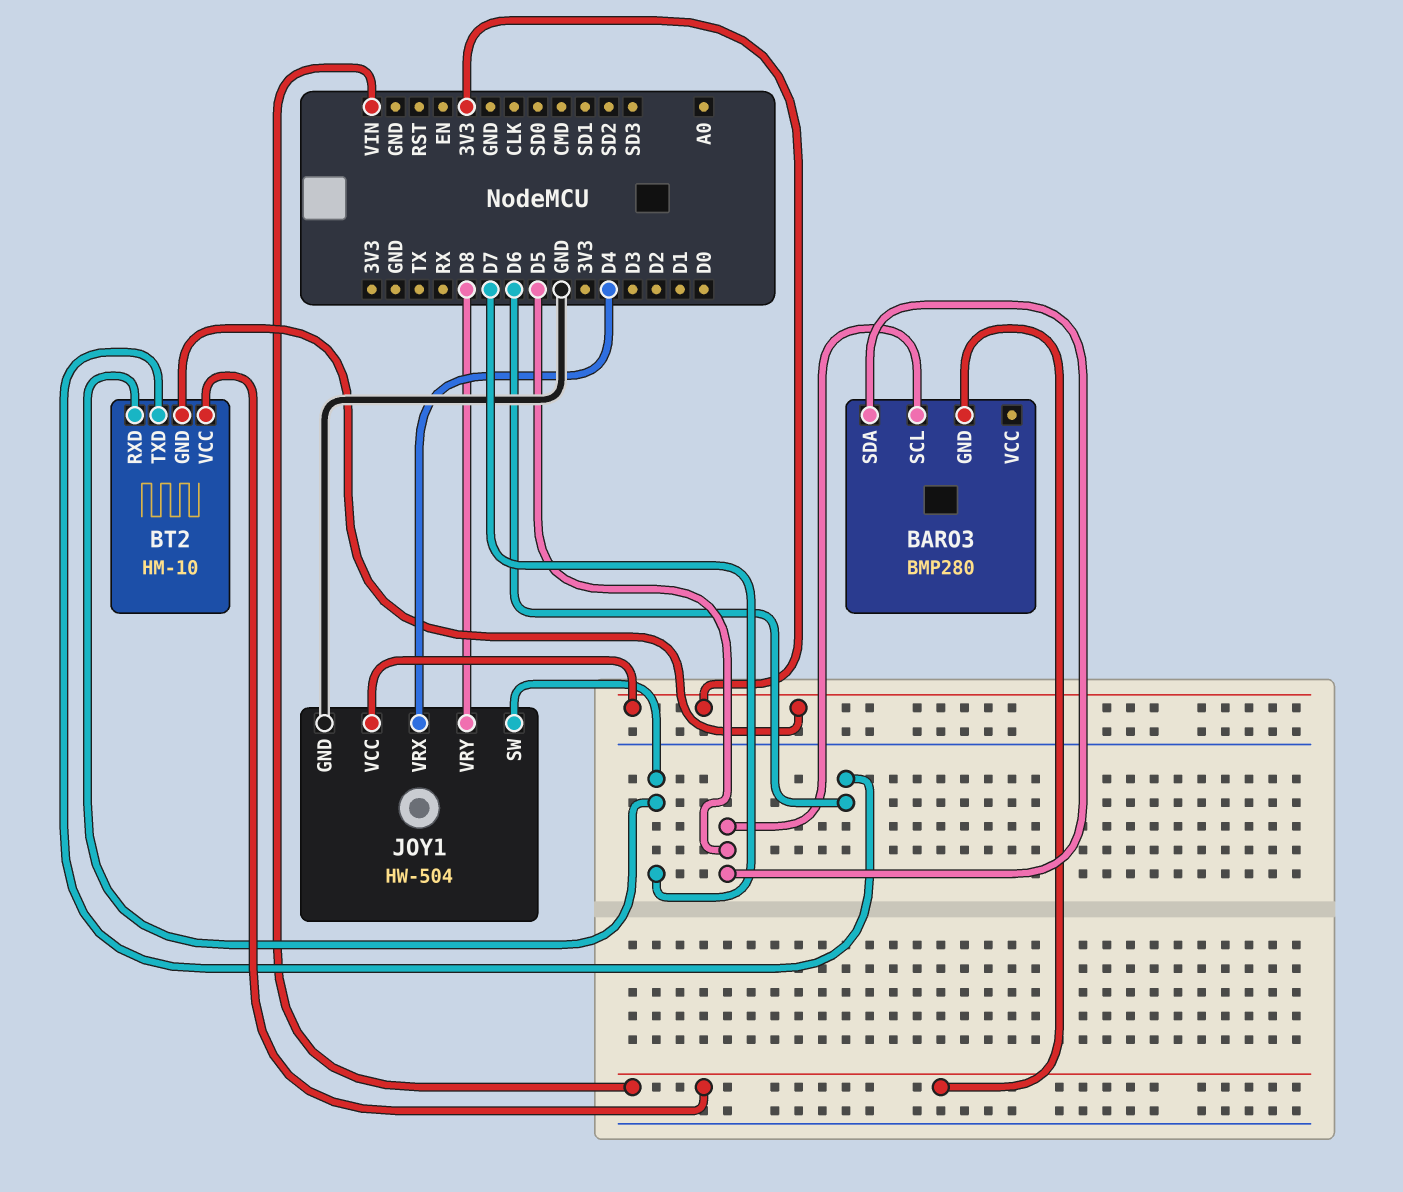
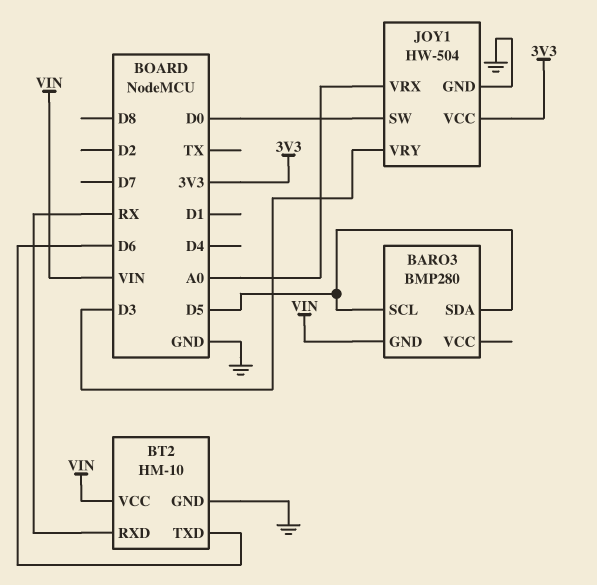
BT2 pin GND: 3V3 -> GND
BT2 pin RXD: D7 -> RX
JOY1 pin SW: D7 -> D0
JOY1 pin VRX: D4 -> A0
JOY1 pin VRY: D8 -> D3

